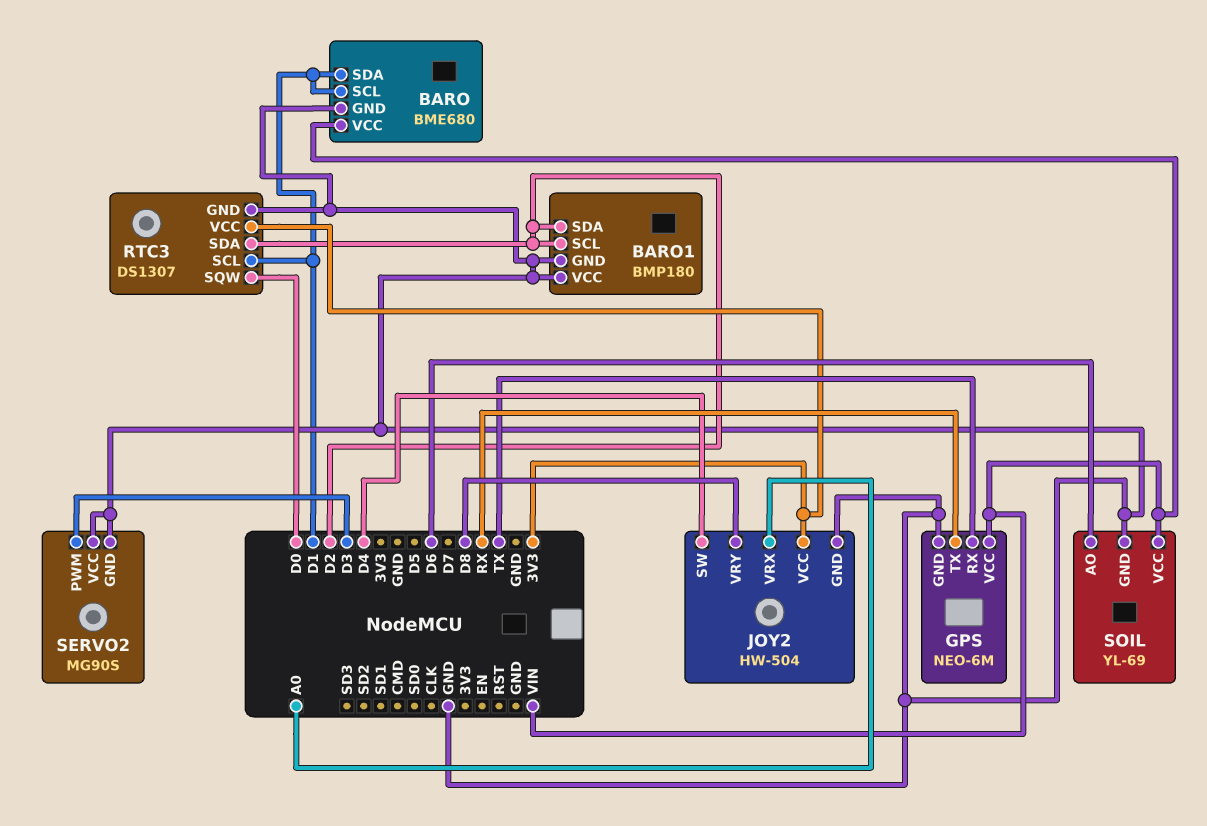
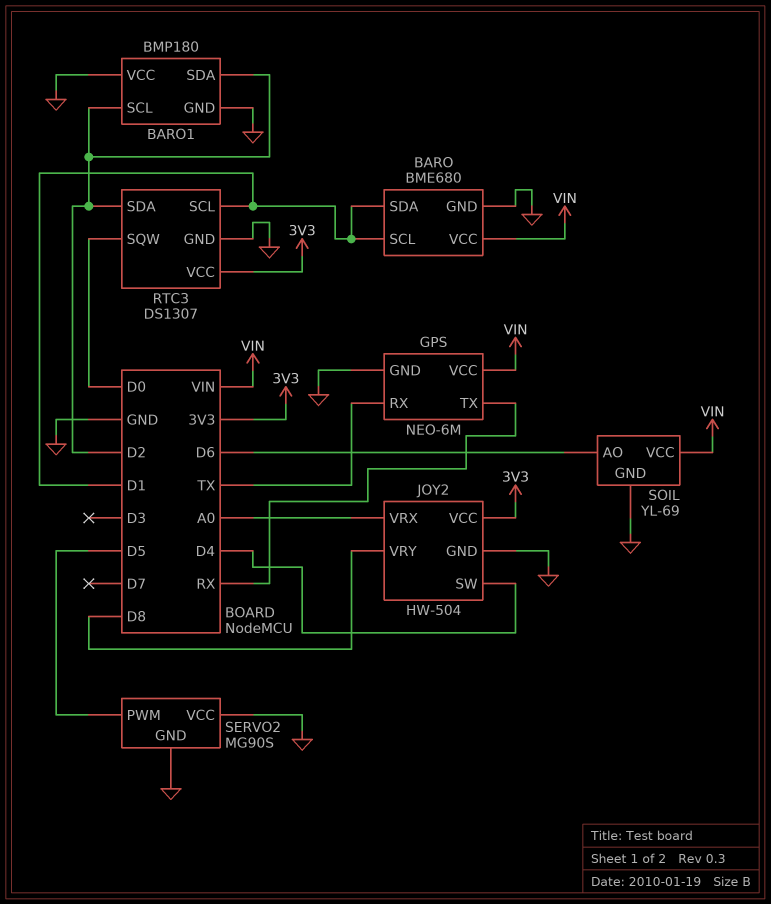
SERVO2 pin PWM: D3 -> D5

